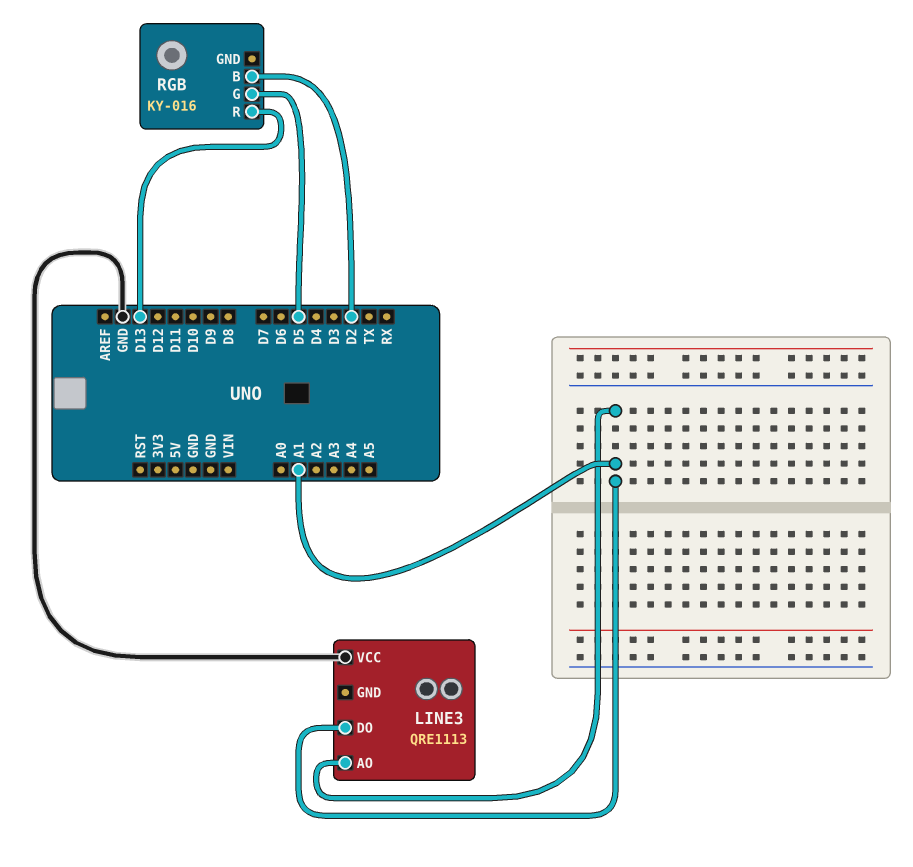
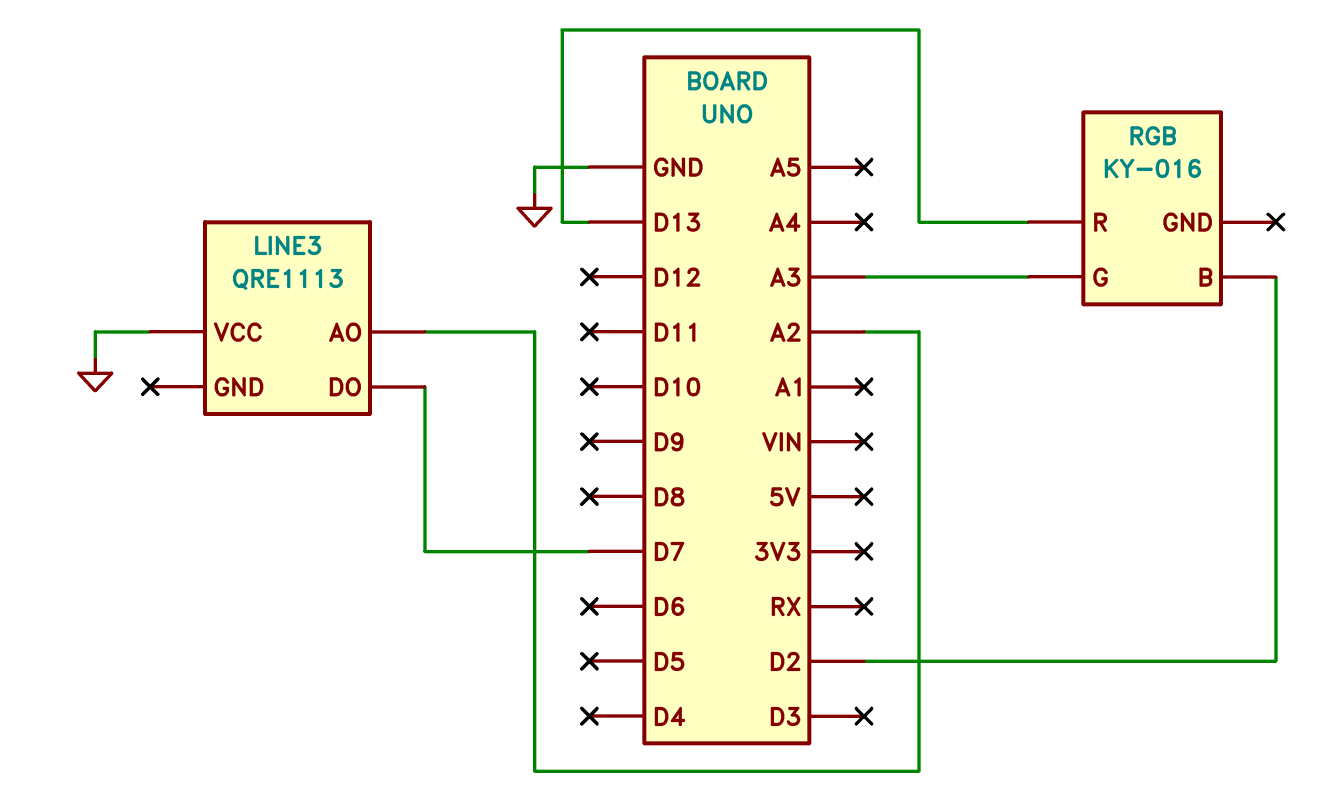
LINE3 pin AO: A1 -> A2
LINE3 pin DO: A1 -> D7
RGB pin G: D5 -> A3

